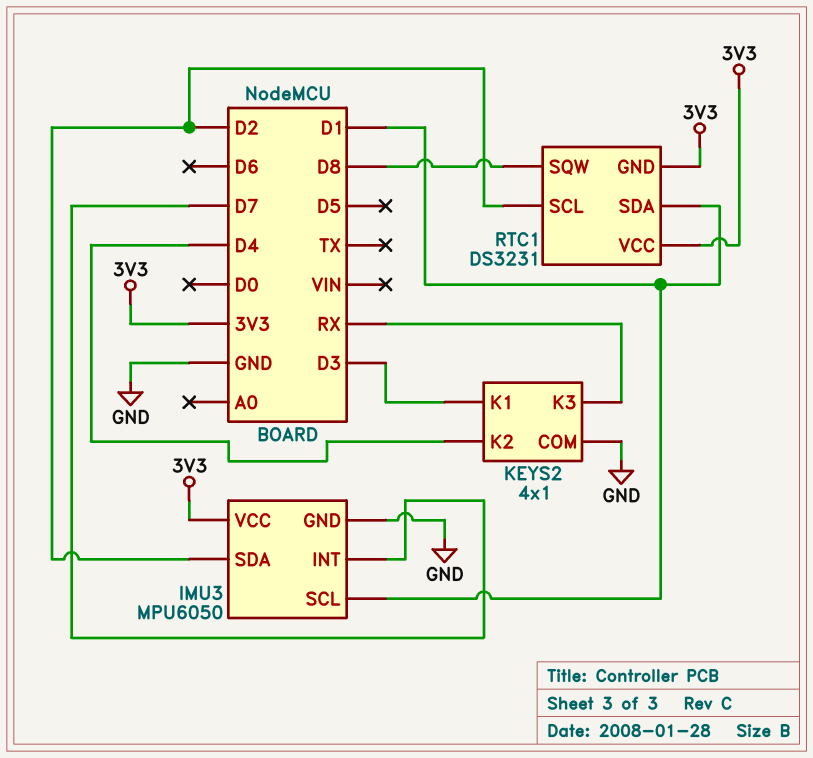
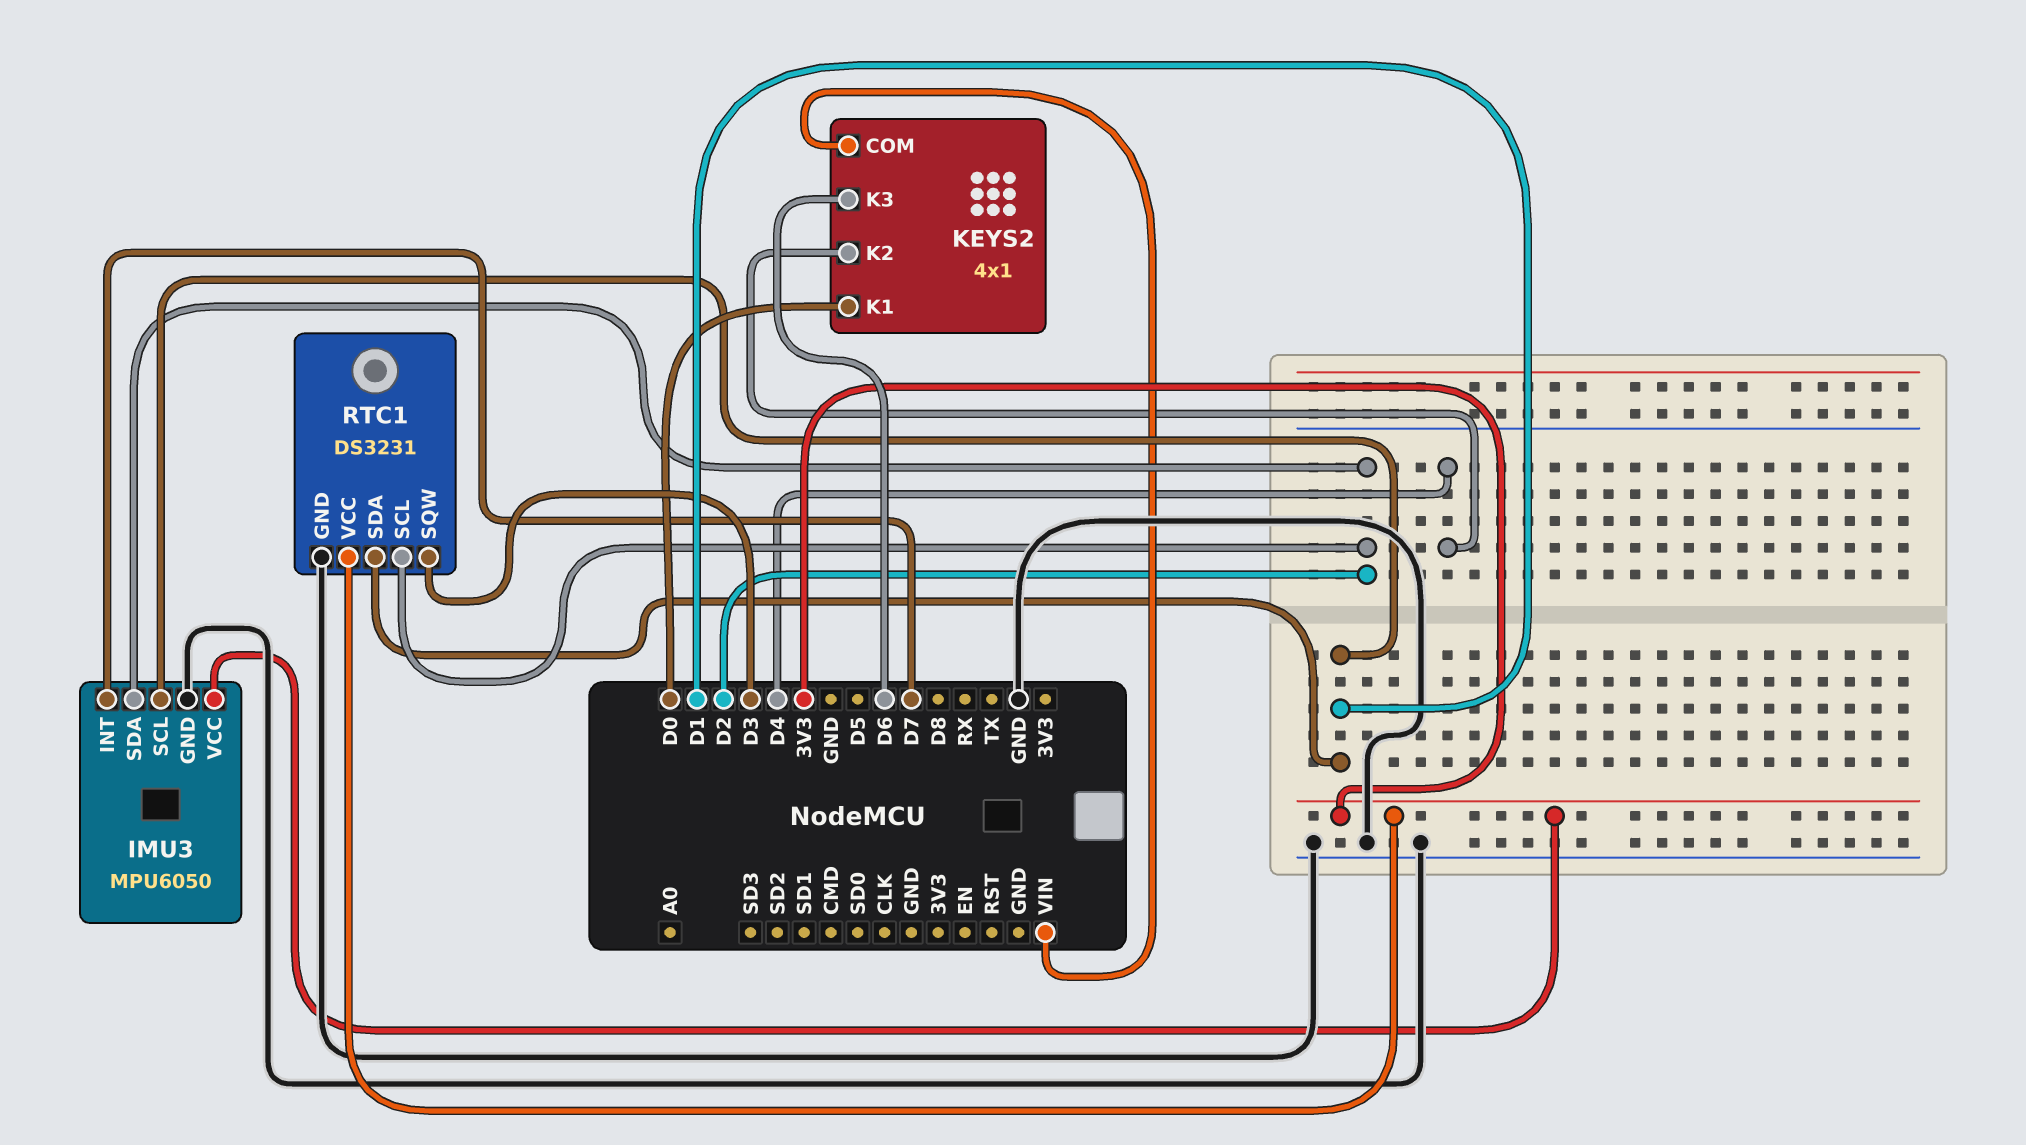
KEYS2 pin COM: GND -> VIN
KEYS2 pin K1: D3 -> D0
KEYS2 pin K3: RX -> D6
RTC1 pin GND: 3V3 -> GND
RTC1 pin SQW: D8 -> D3

